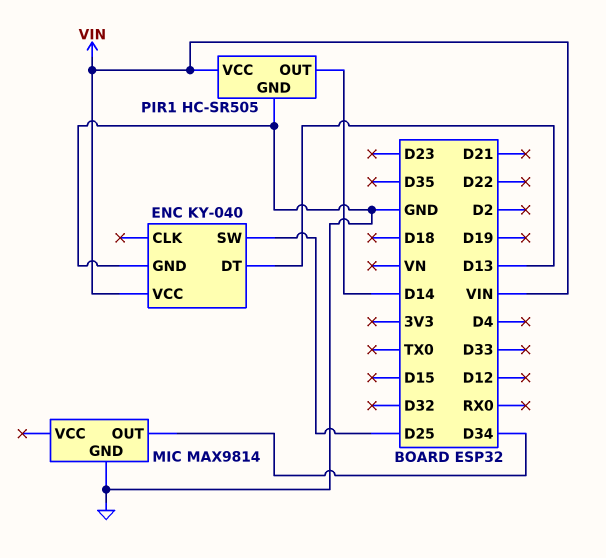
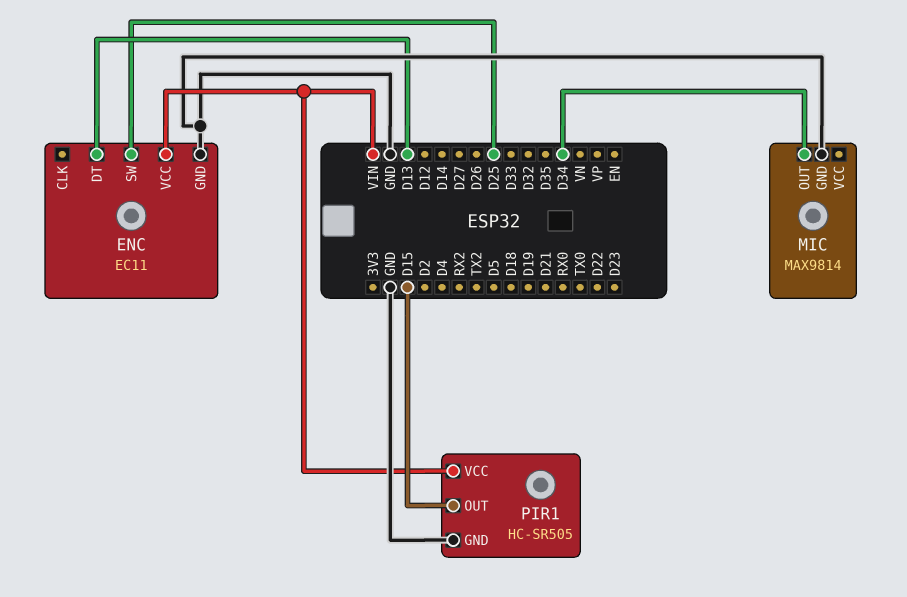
ENC: KY-040 -> EC11
PIR1 pin OUT: D14 -> D15

